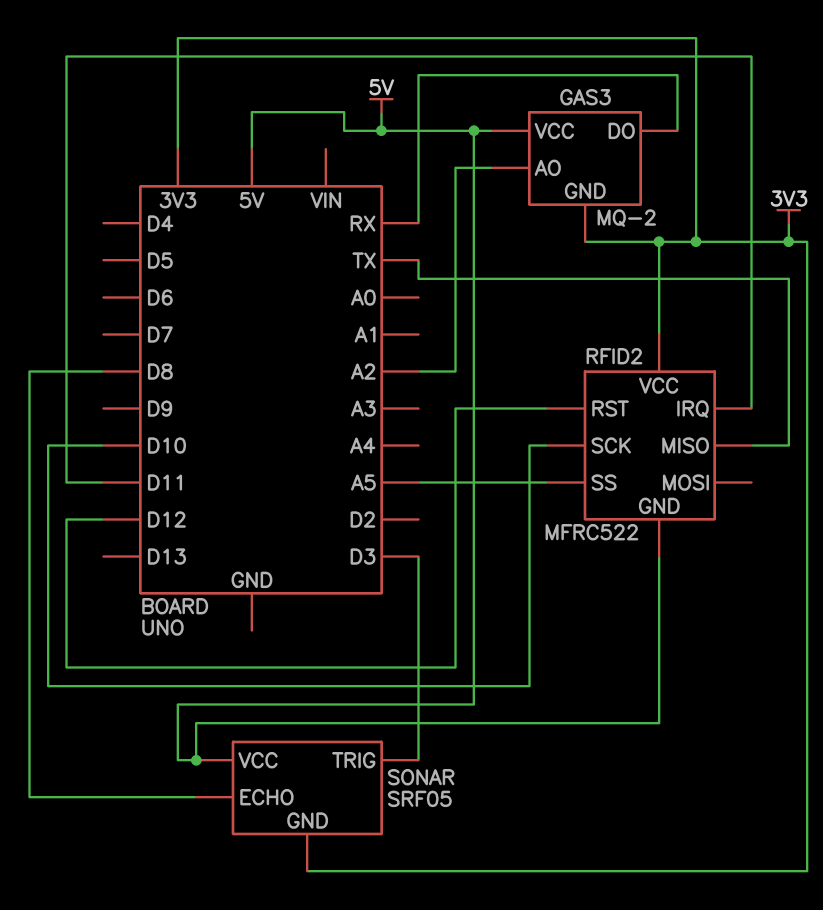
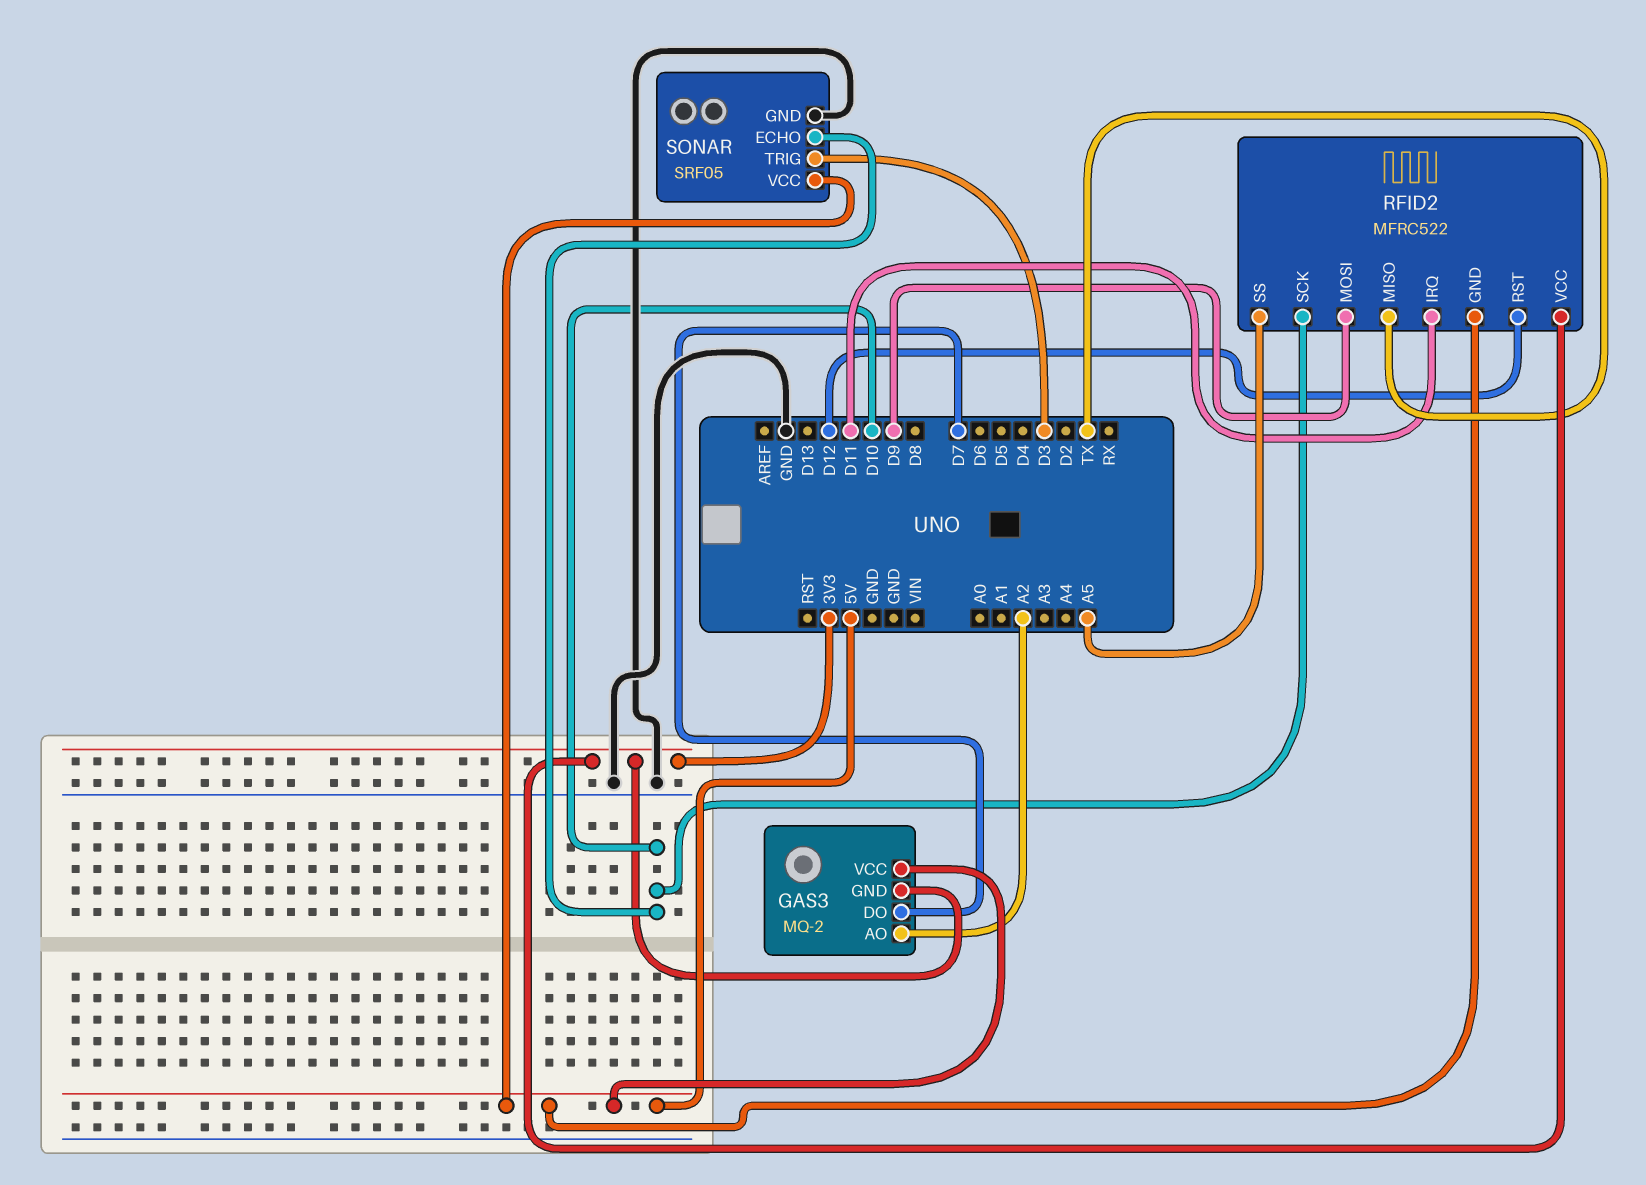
GAS3 pin DO: RX -> D7
RFID2 pin MOSI: none -> D9
SONAR pin ECHO: D8 -> D10
SONAR pin GND: 3V3 -> GND

